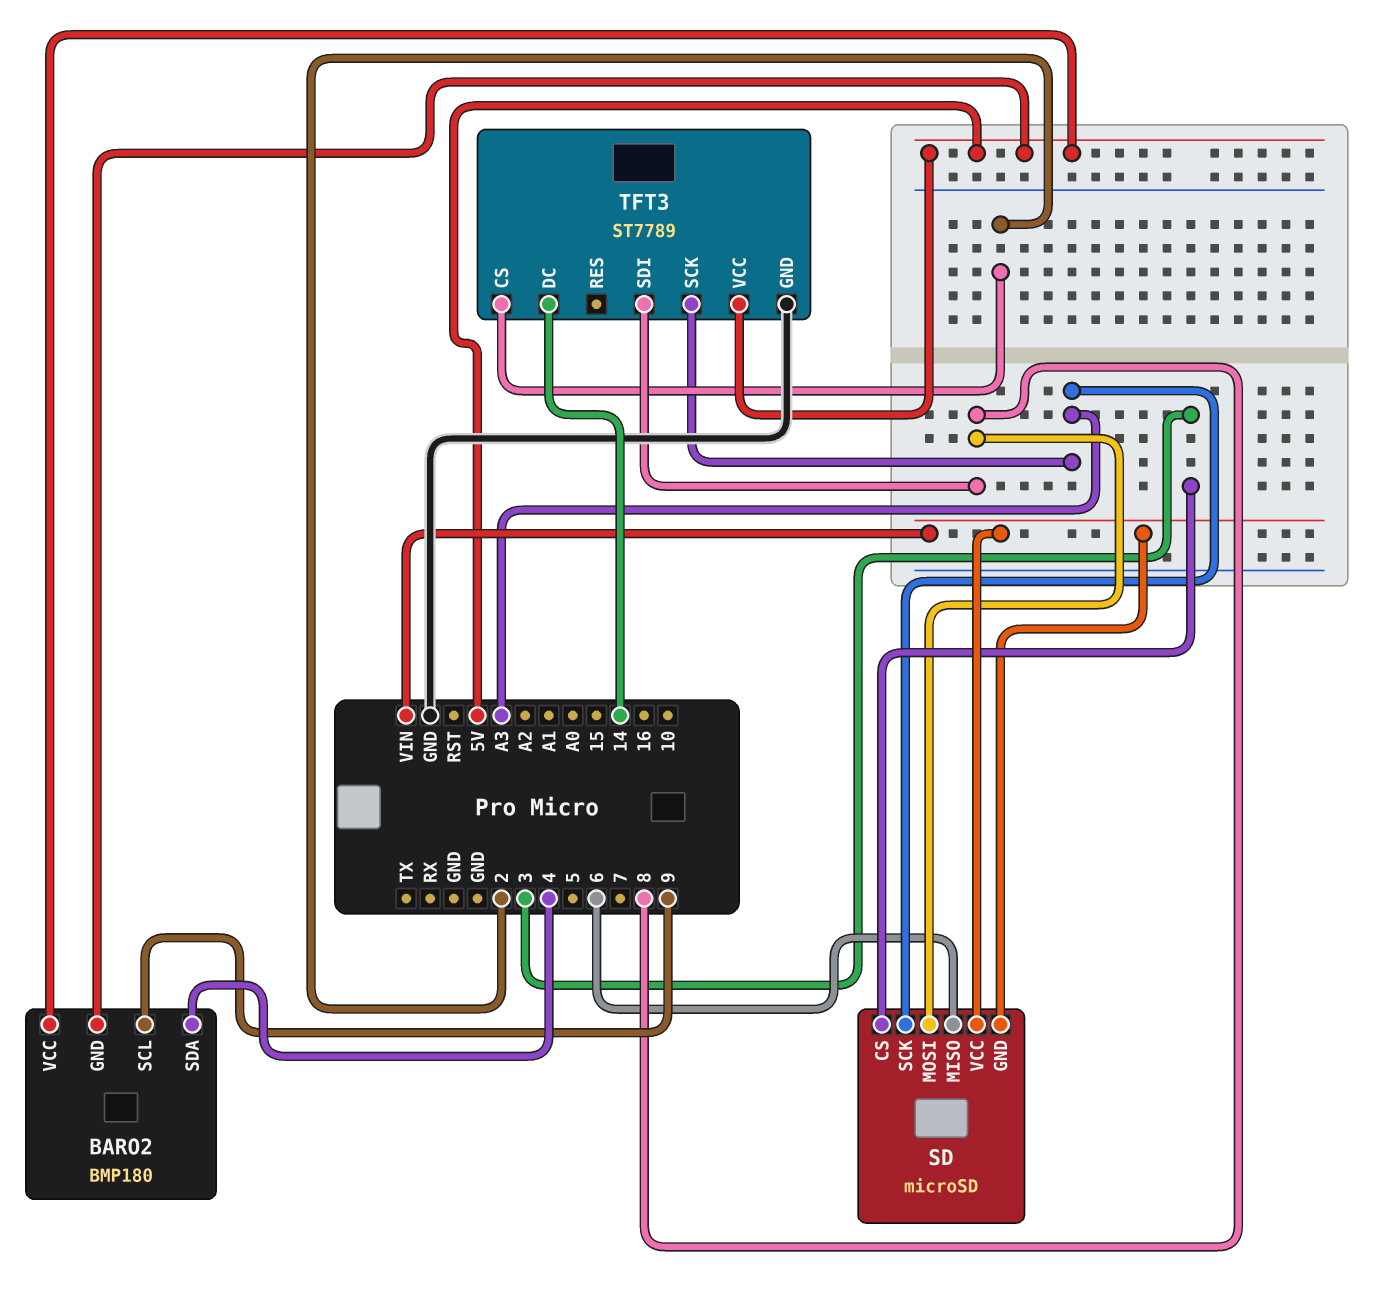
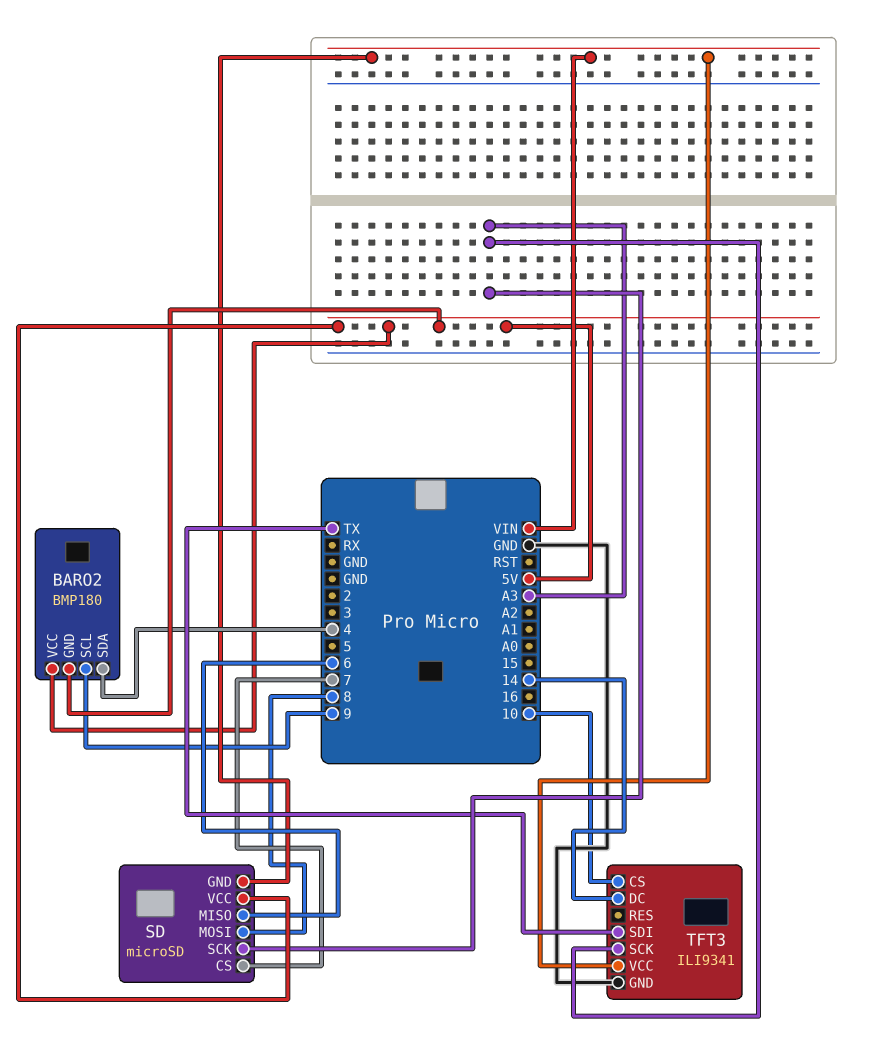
SD pin CS: 3 -> 7
SD pin VCC: VIN -> 5V
TFT3: ST7789 -> ILI9341
TFT3 pin CS: 2 -> 10
TFT3 pin SDI: 8 -> TX
TFT3 pin VCC: 5V -> VIN

